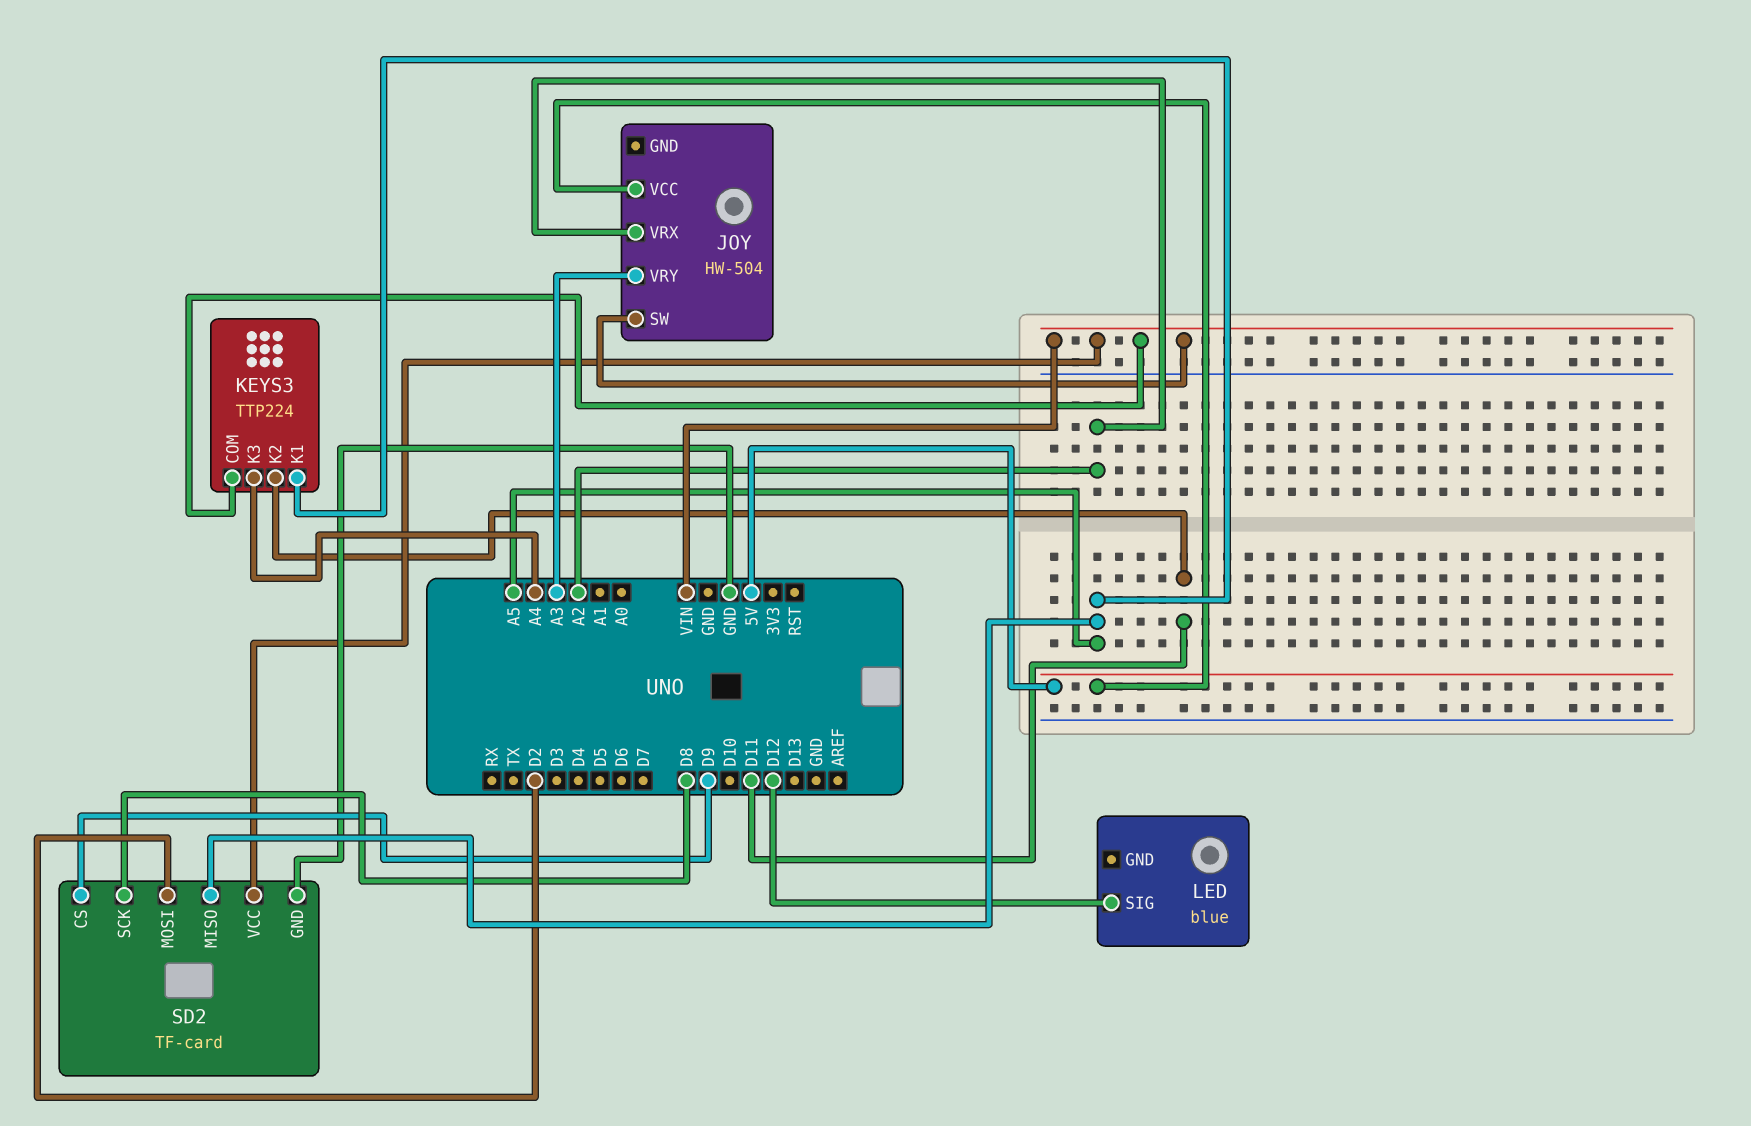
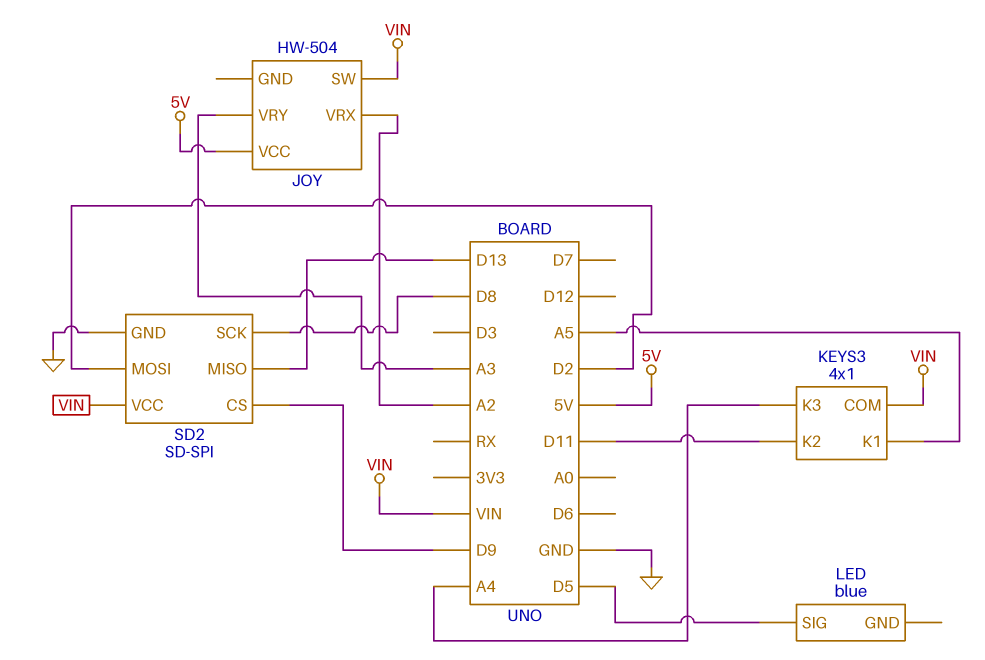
KEYS3: TTP224 -> 4x1
LED pin SIG: D12 -> D5
SD2: TF-card -> SD-SPI
SD2 pin MISO: A5 -> D13

